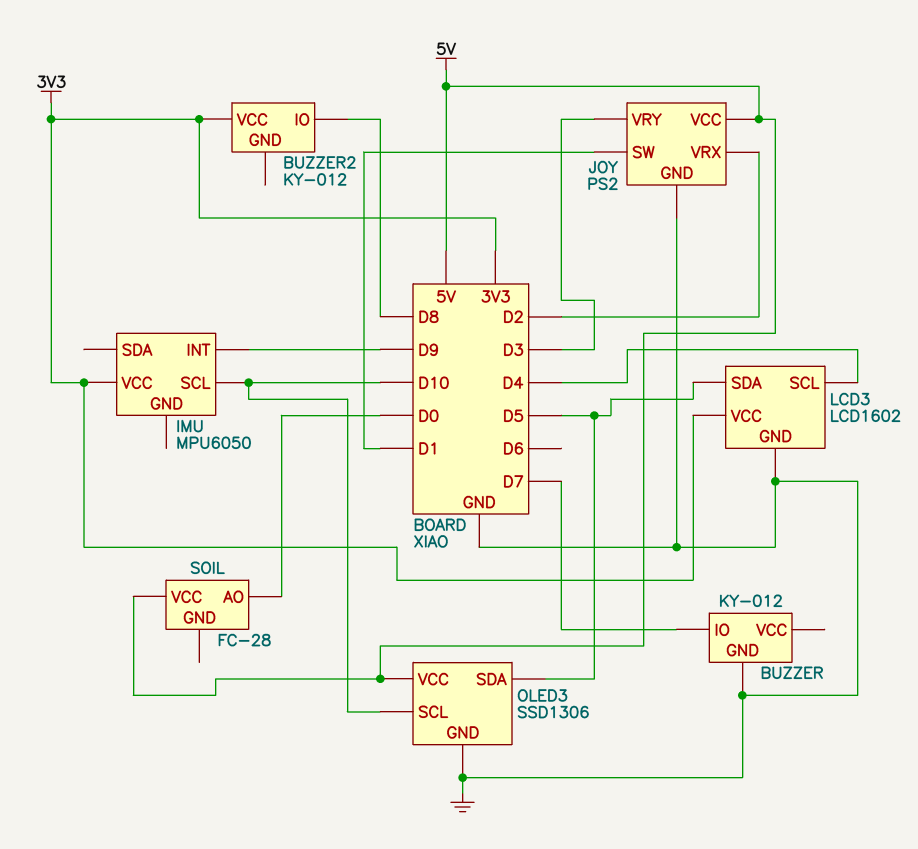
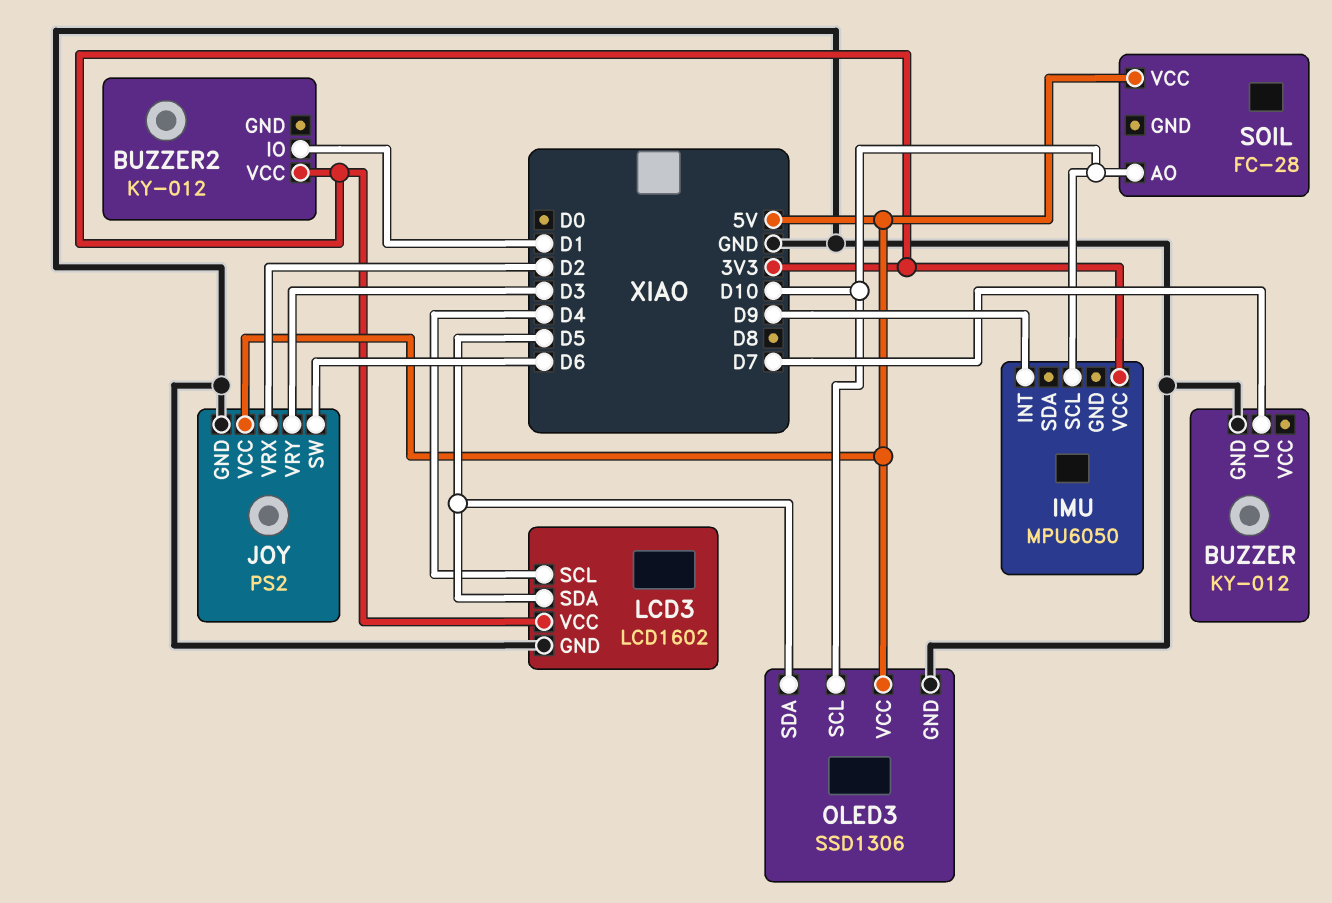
BUZZER2 pin IO: D8 -> D1
JOY pin SW: D1 -> D6
SOIL pin AO: D0 -> D10

